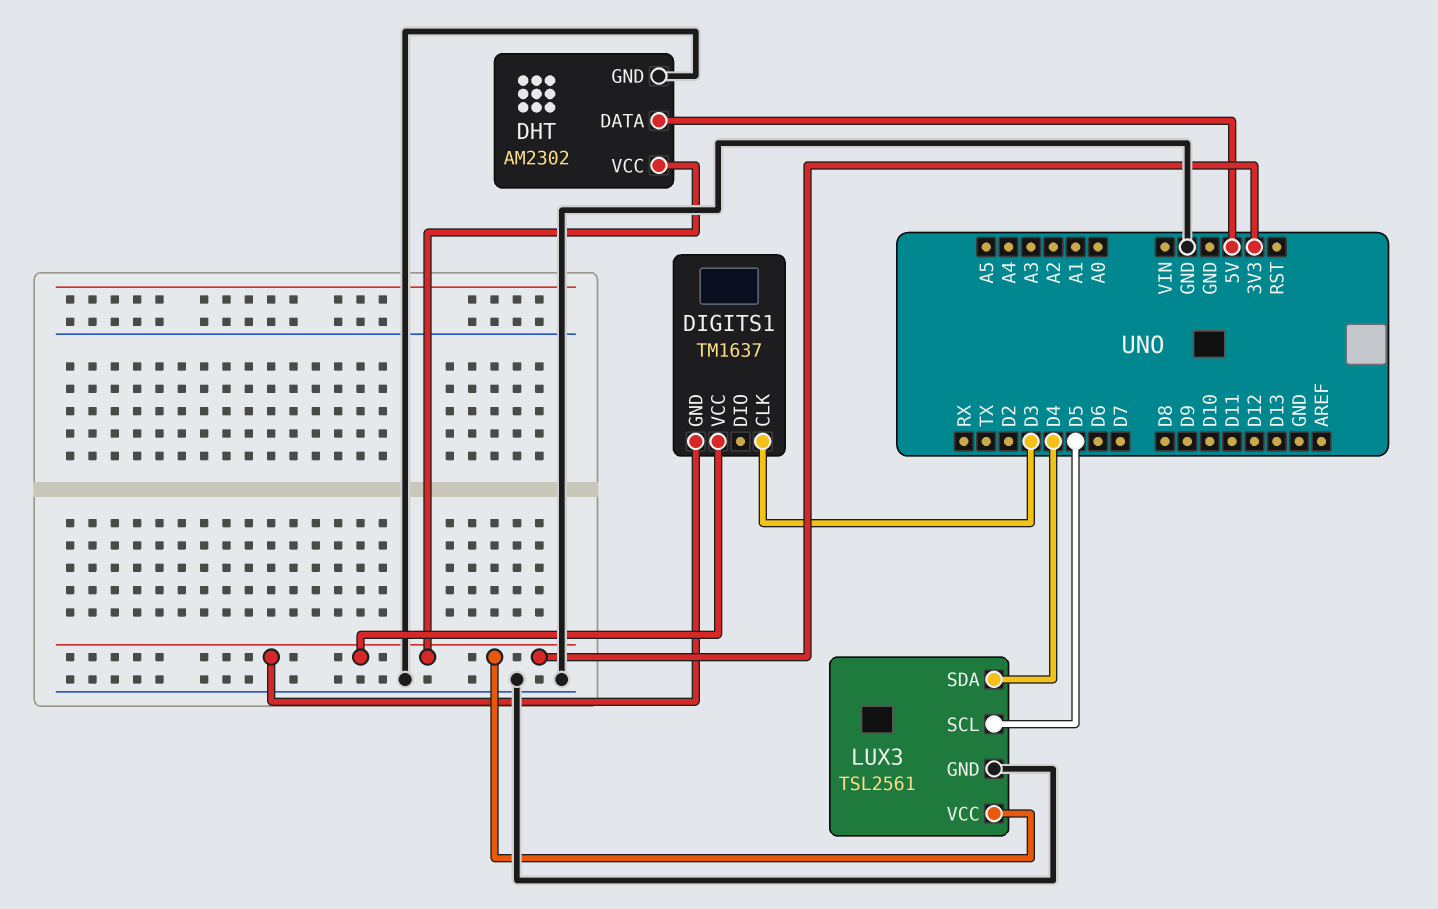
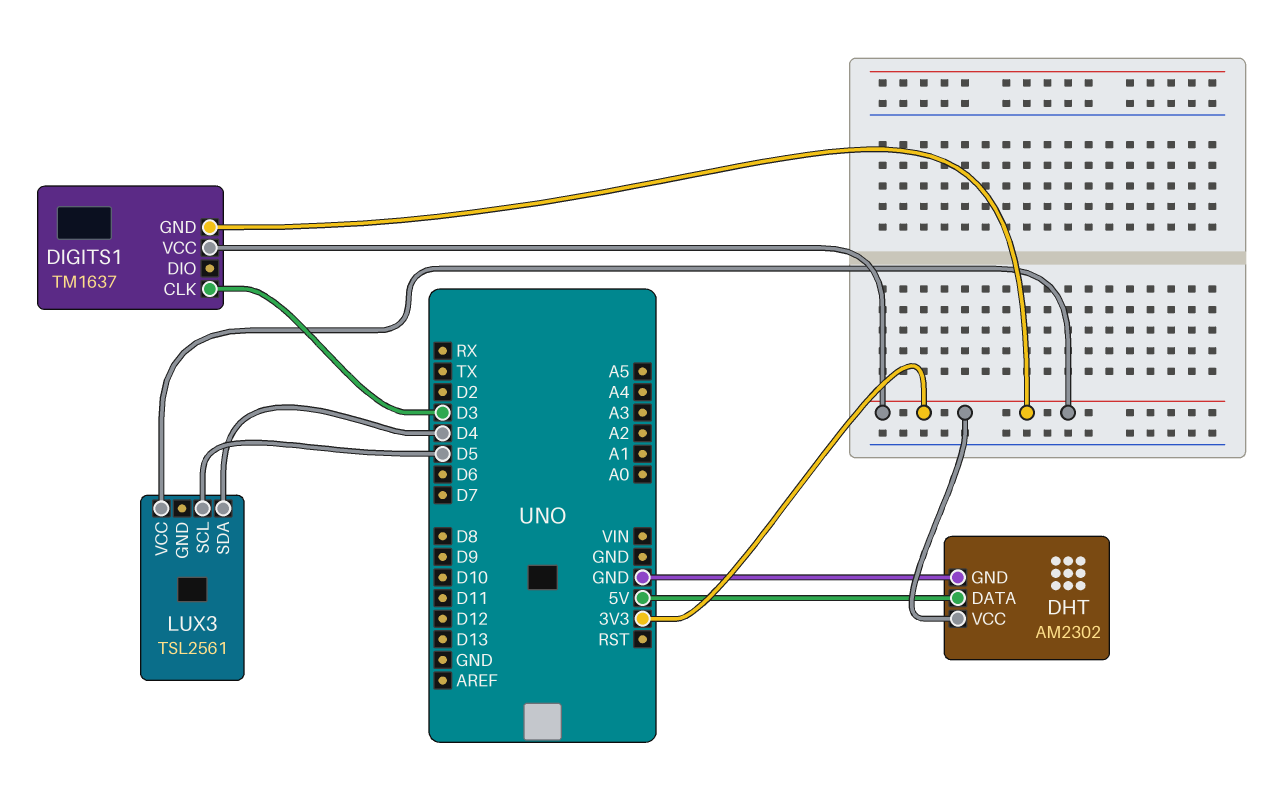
LUX3 pin GND: GND -> none

